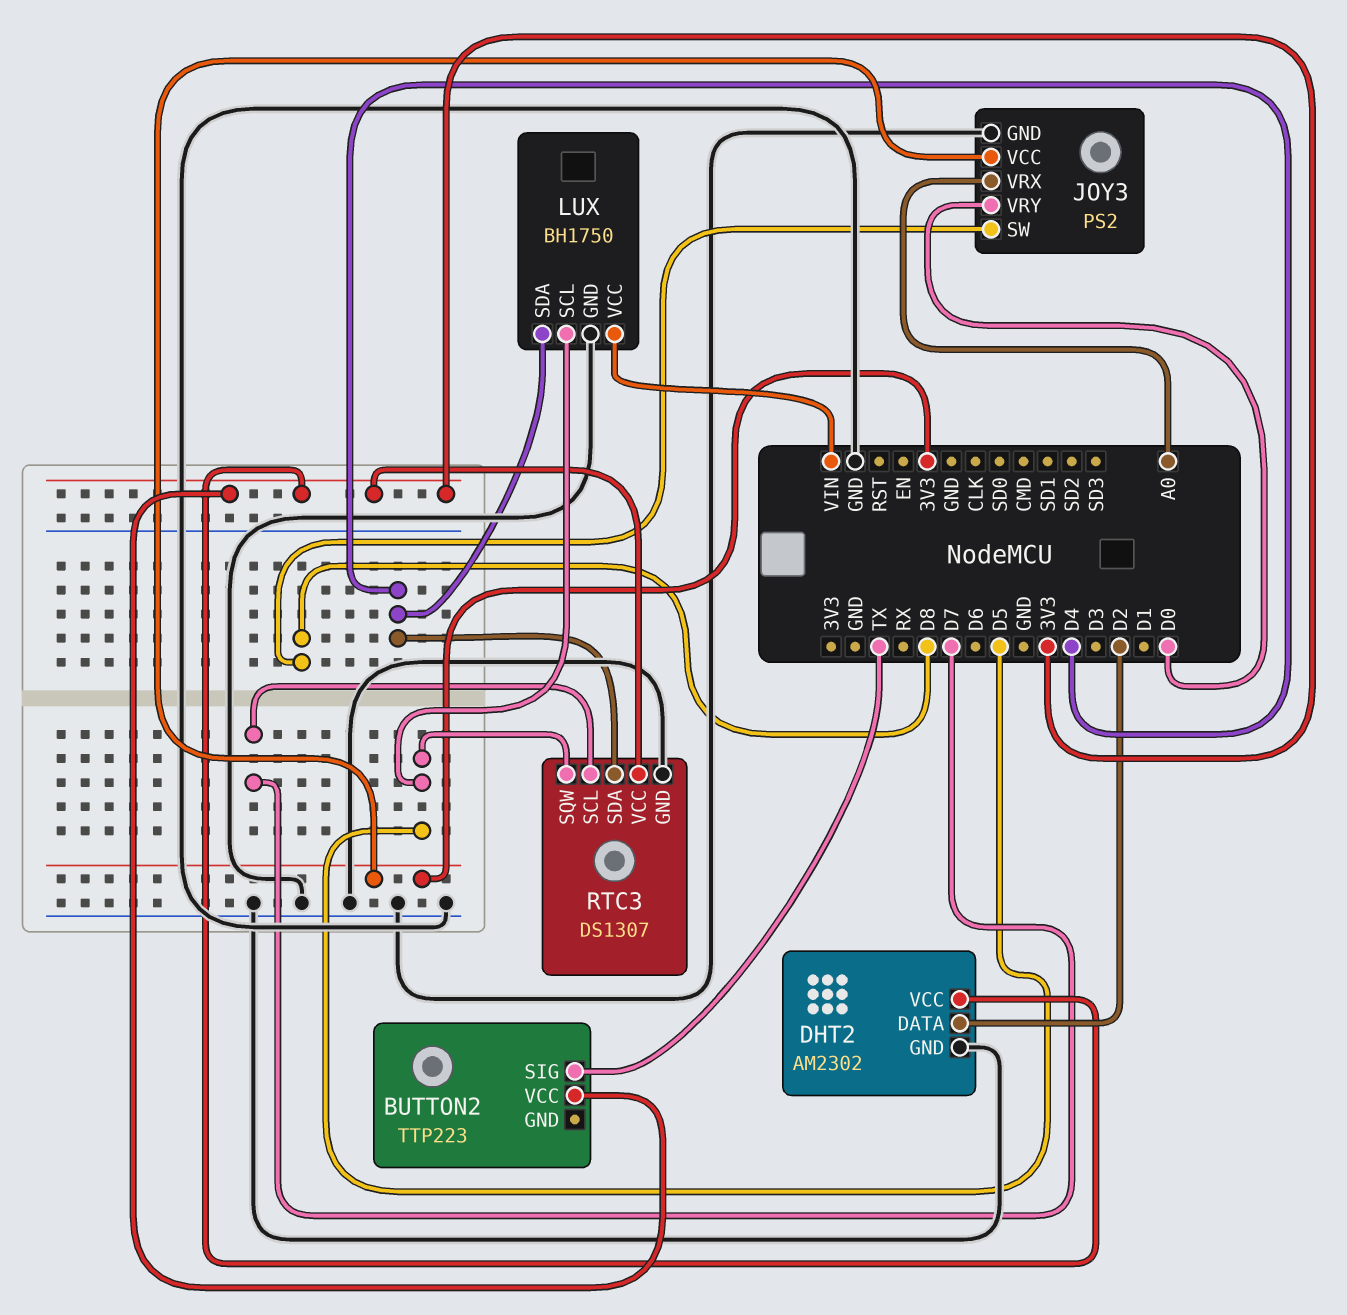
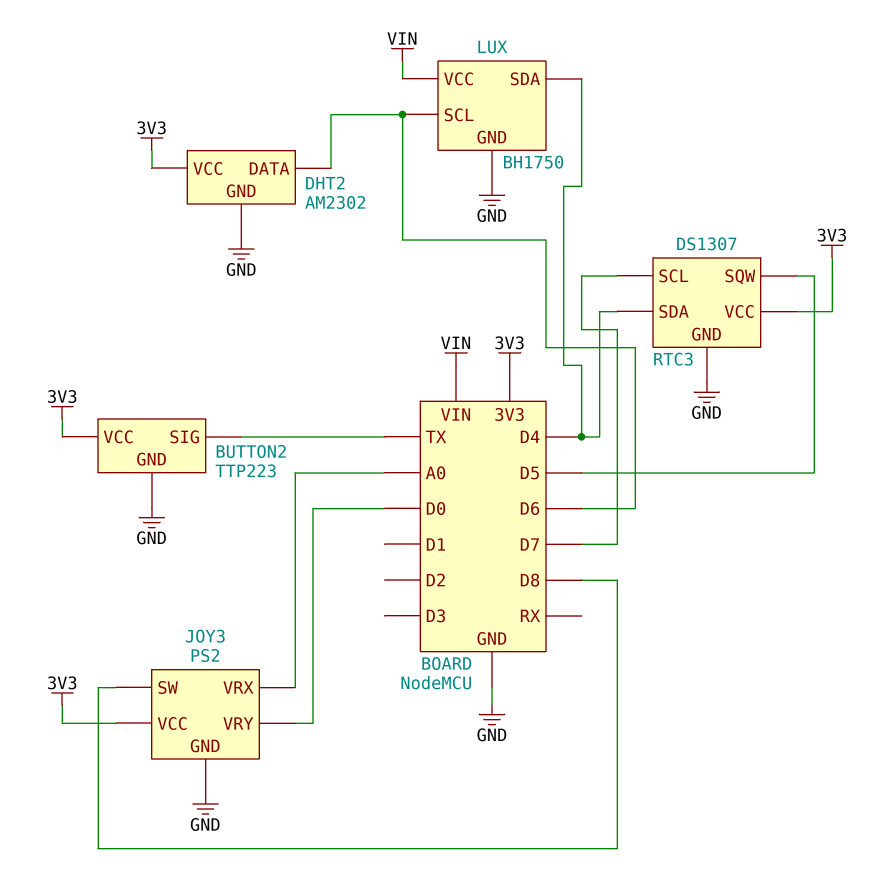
BUTTON2 pin GND: none -> GND
DHT2 pin DATA: D2 -> D6
LUX pin SCL: D5 -> D6

